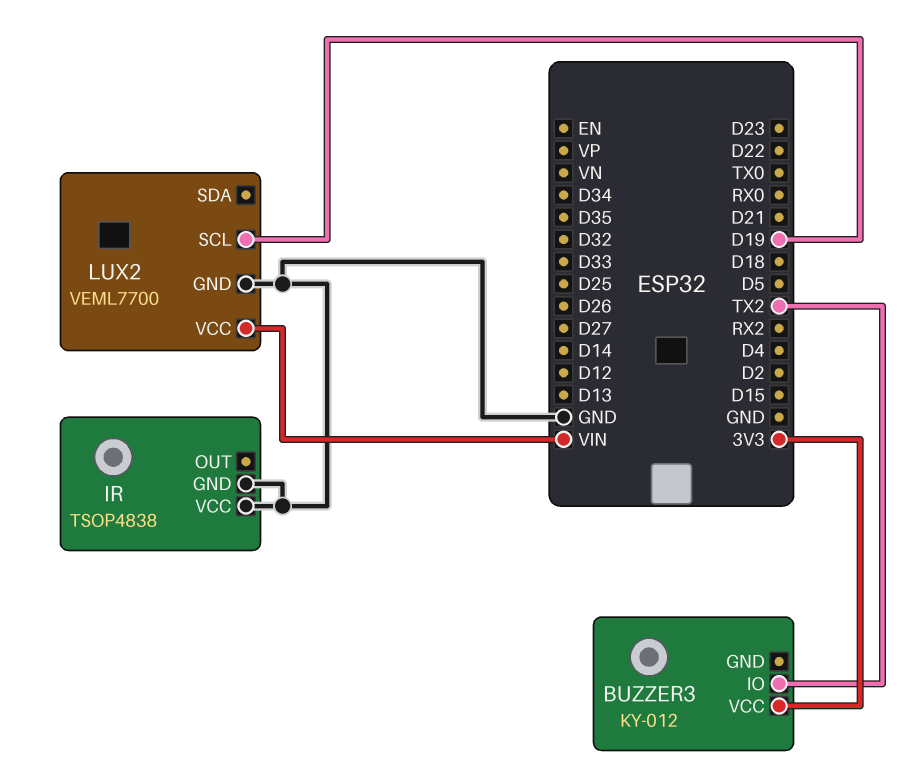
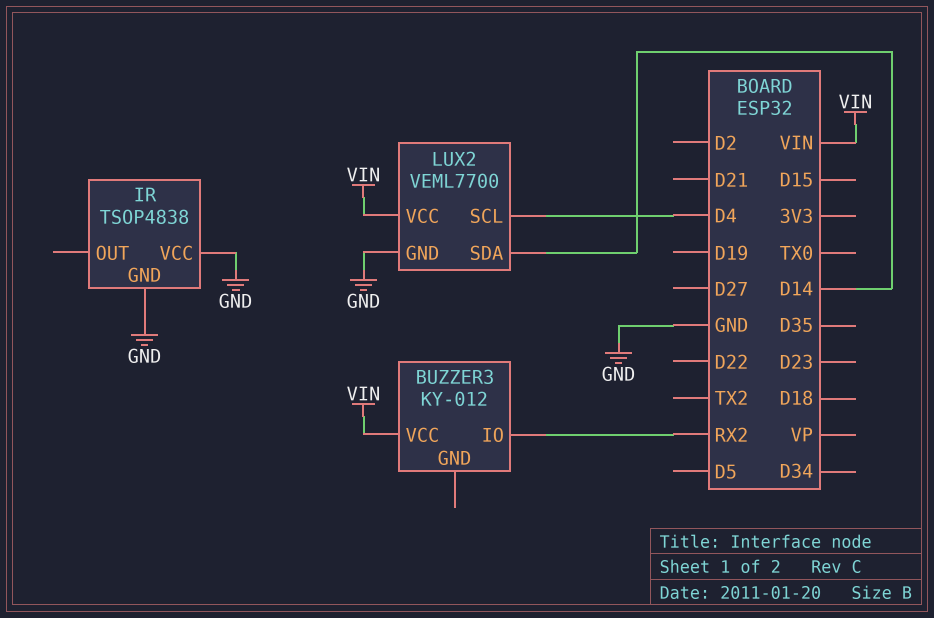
BUZZER3 pin IO: TX2 -> RX2
BUZZER3 pin VCC: 3V3 -> VIN
LUX2 pin SCL: D19 -> D4
LUX2 pin SDA: none -> D14

